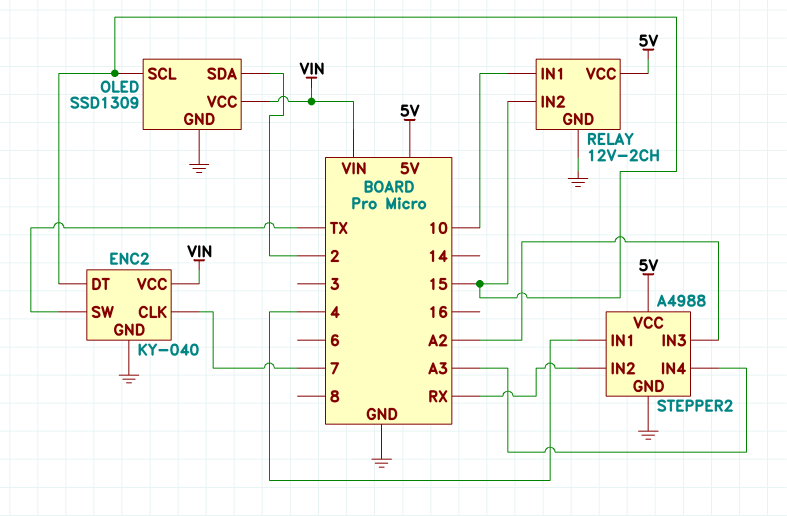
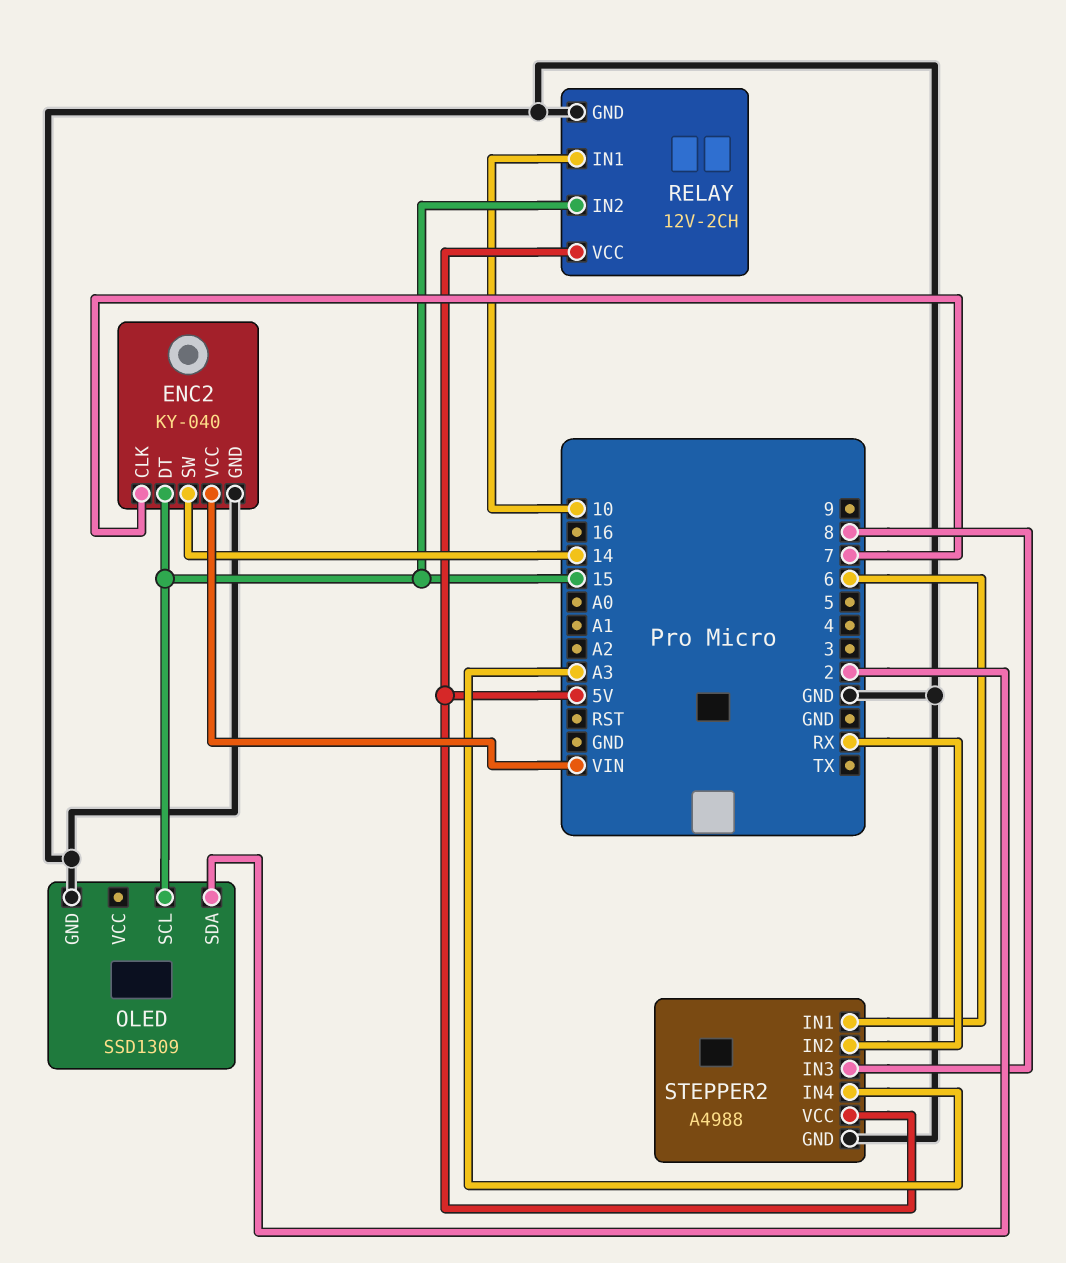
ENC2 pin SW: TX -> 14
OLED pin VCC: VIN -> none
STEPPER2 pin IN1: 4 -> 6
STEPPER2 pin IN3: A2 -> 8

